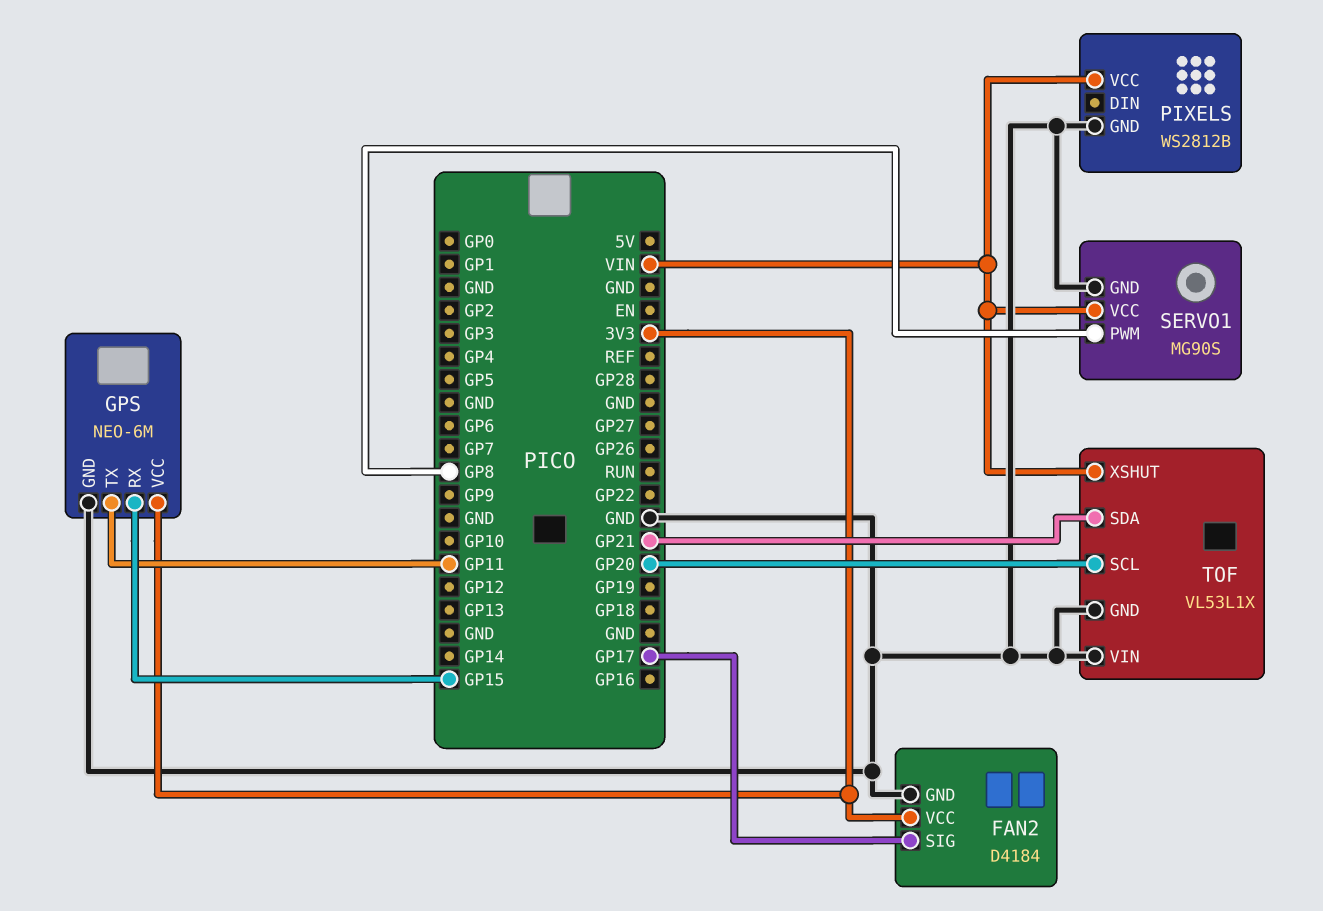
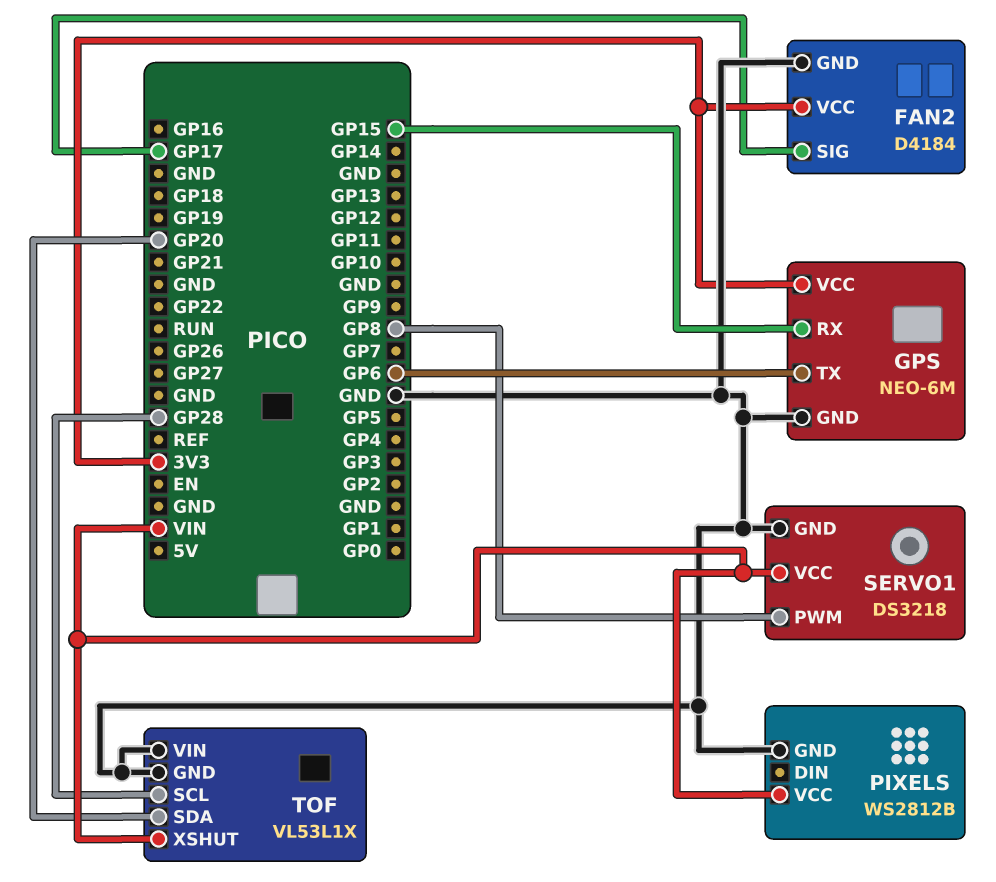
GPS pin TX: GP11 -> GP6
SERVO1: MG90S -> DS3218
TOF pin SCL: GP20 -> GP28
TOF pin SDA: GP21 -> GP20

